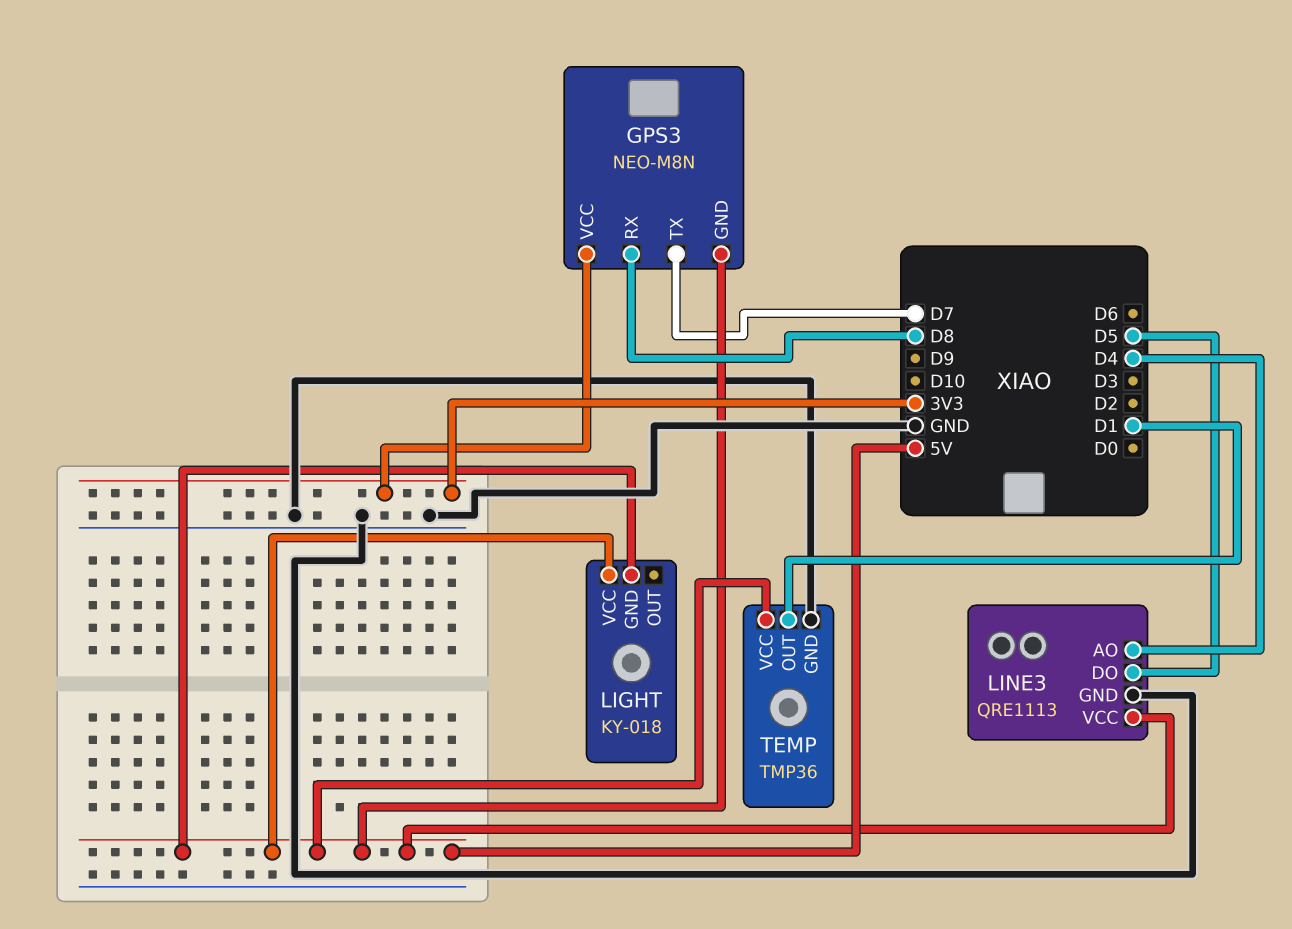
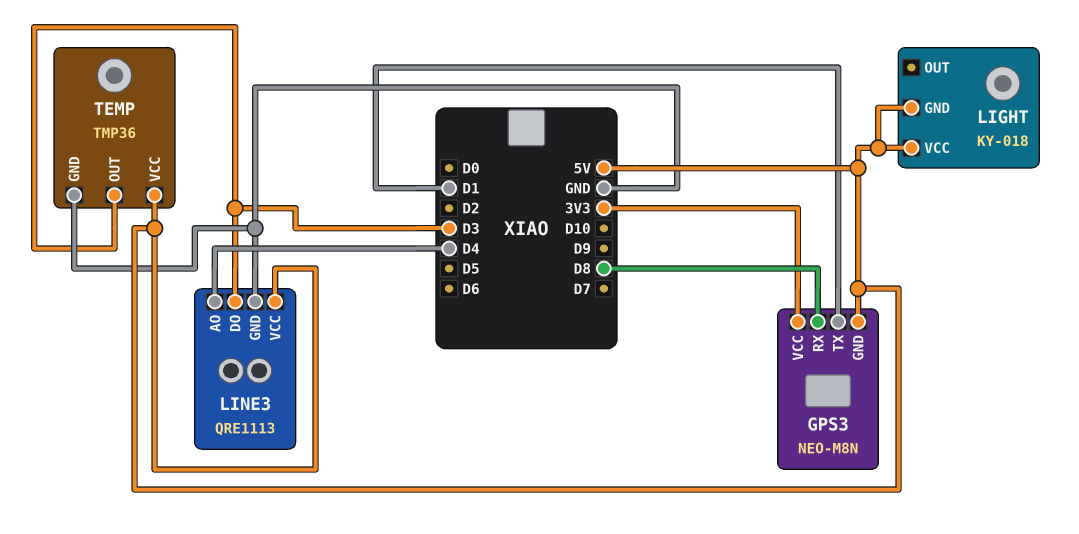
GPS3 pin TX: D7 -> D1
LINE3 pin DO: D5 -> D3
TEMP pin OUT: D1 -> D3

